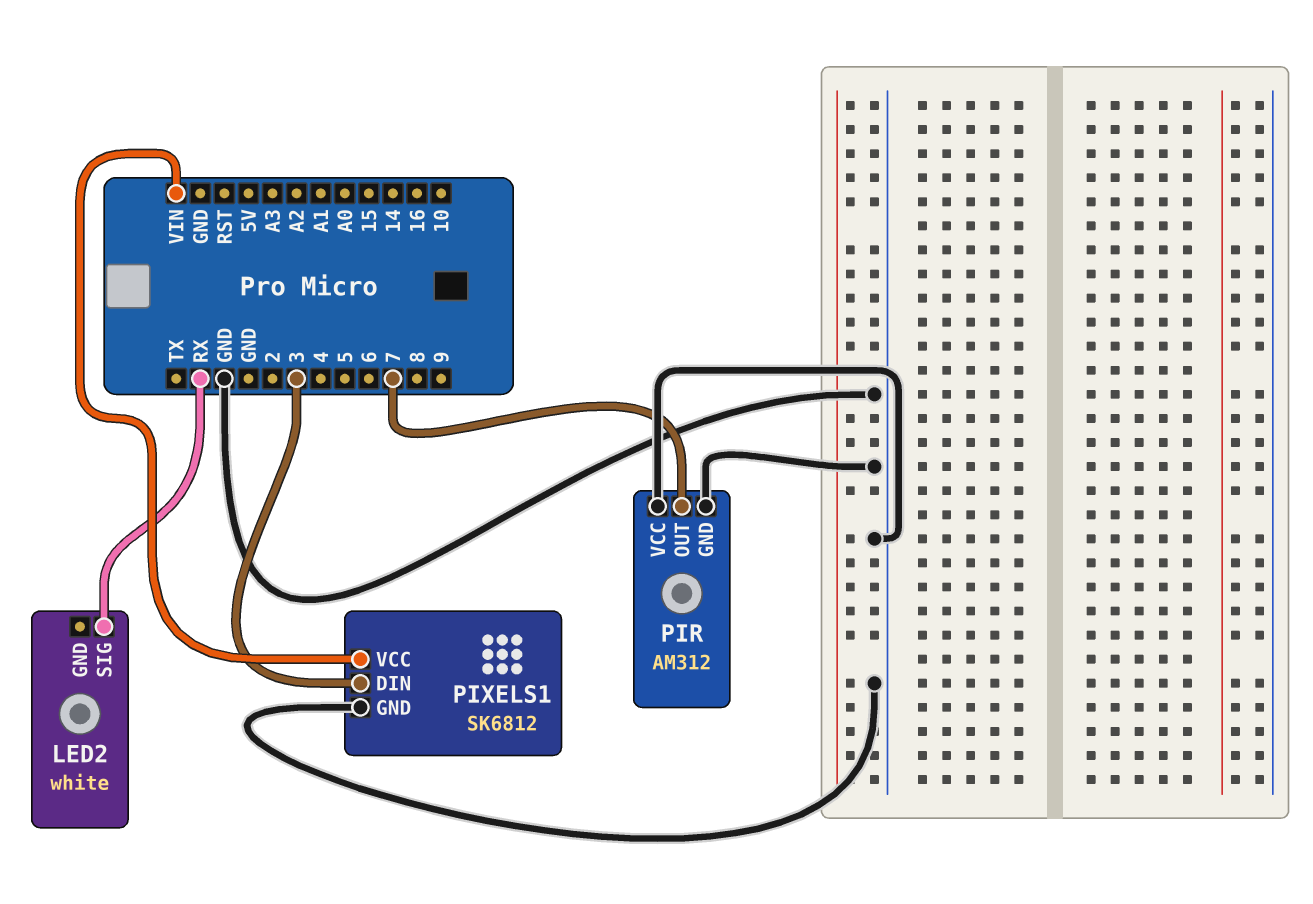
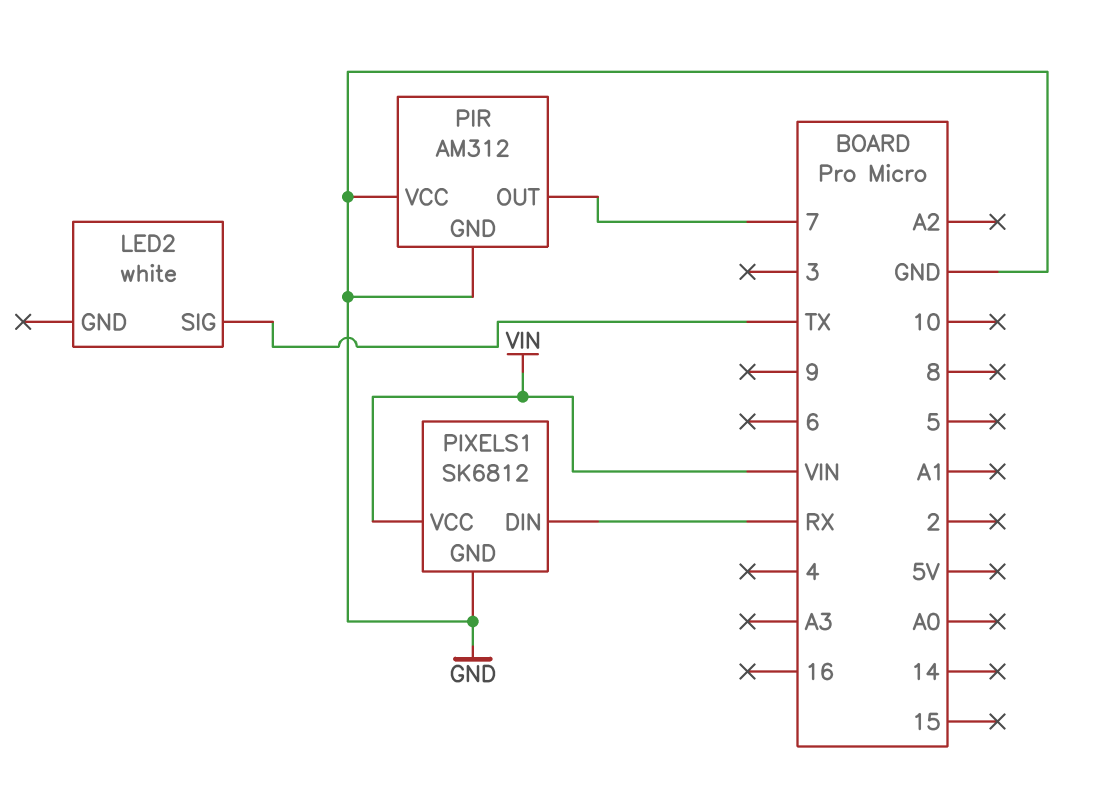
LED2 pin SIG: RX -> TX
PIXELS1 pin DIN: 3 -> RX

